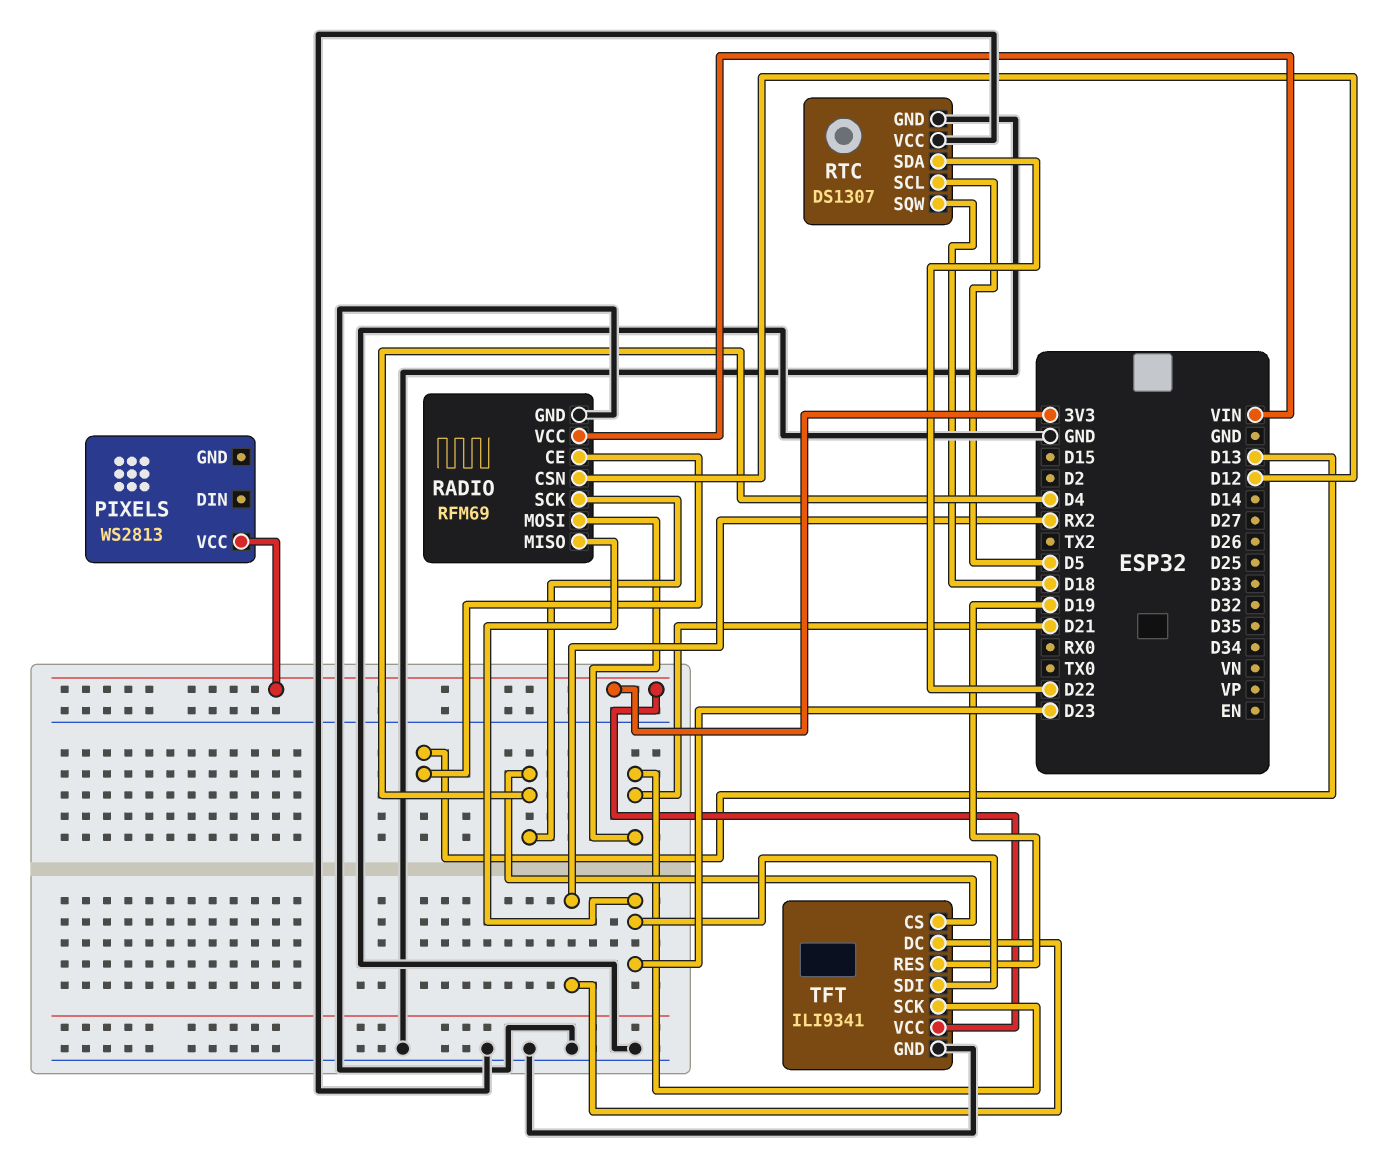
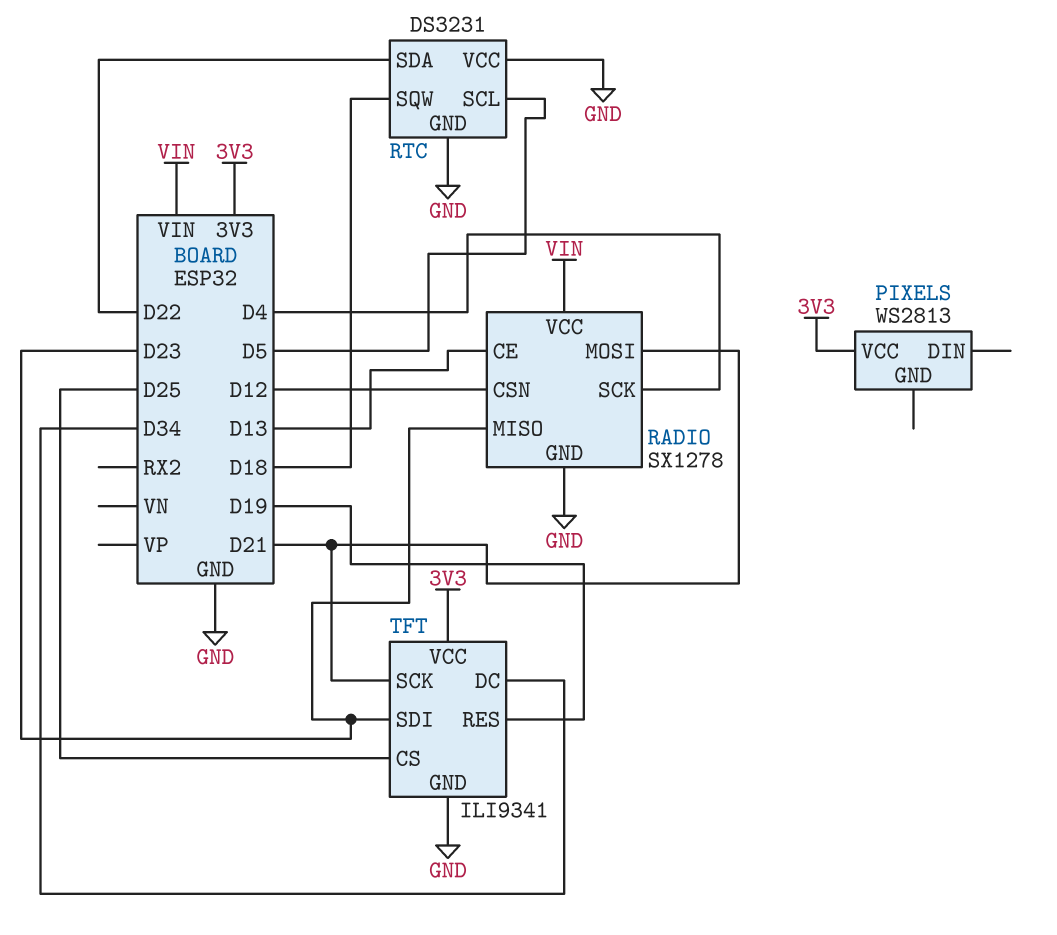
RADIO: RFM69 -> SX1278
RTC: DS1307 -> DS3231
TFT pin CS: D4 -> D25
TFT pin DC: RX2 -> D34

